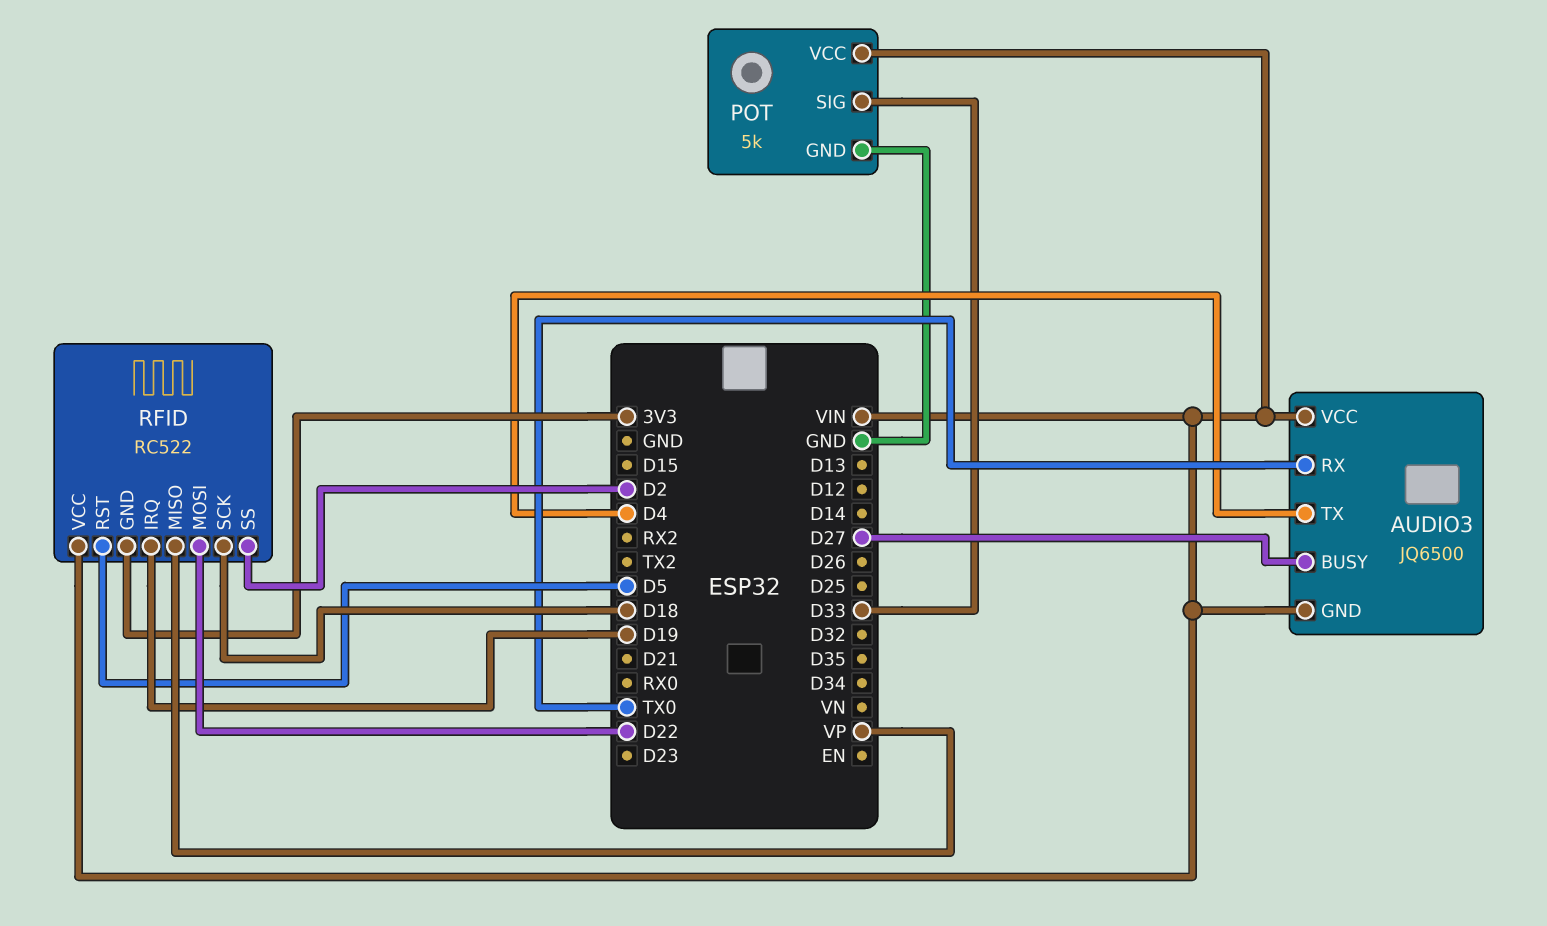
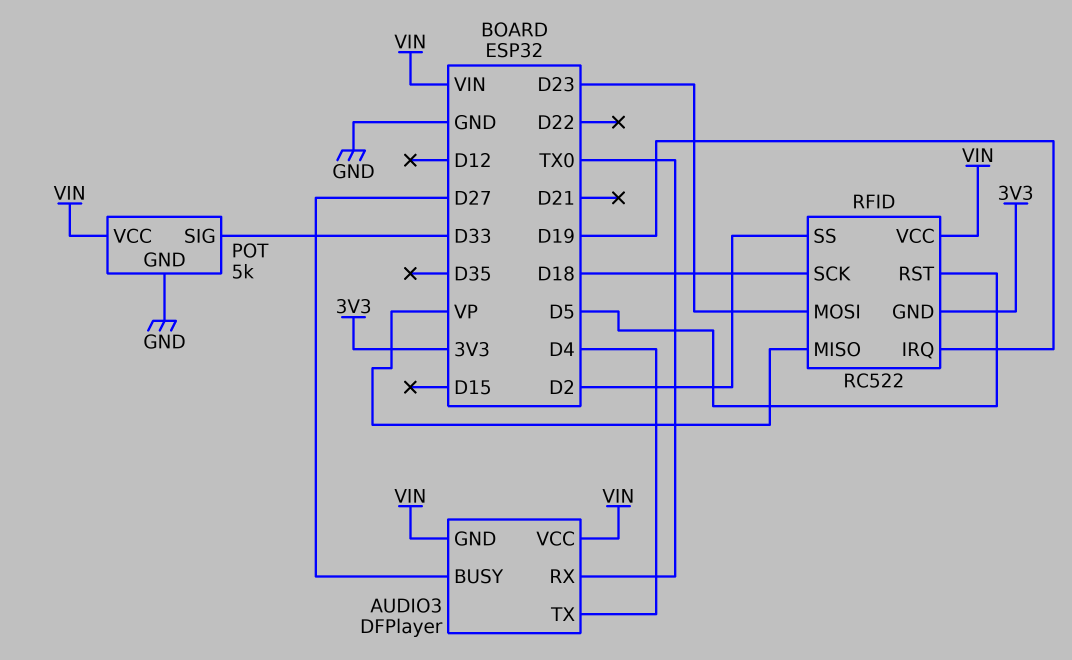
AUDIO3: JQ6500 -> DFPlayer
RFID pin MOSI: D22 -> D23

